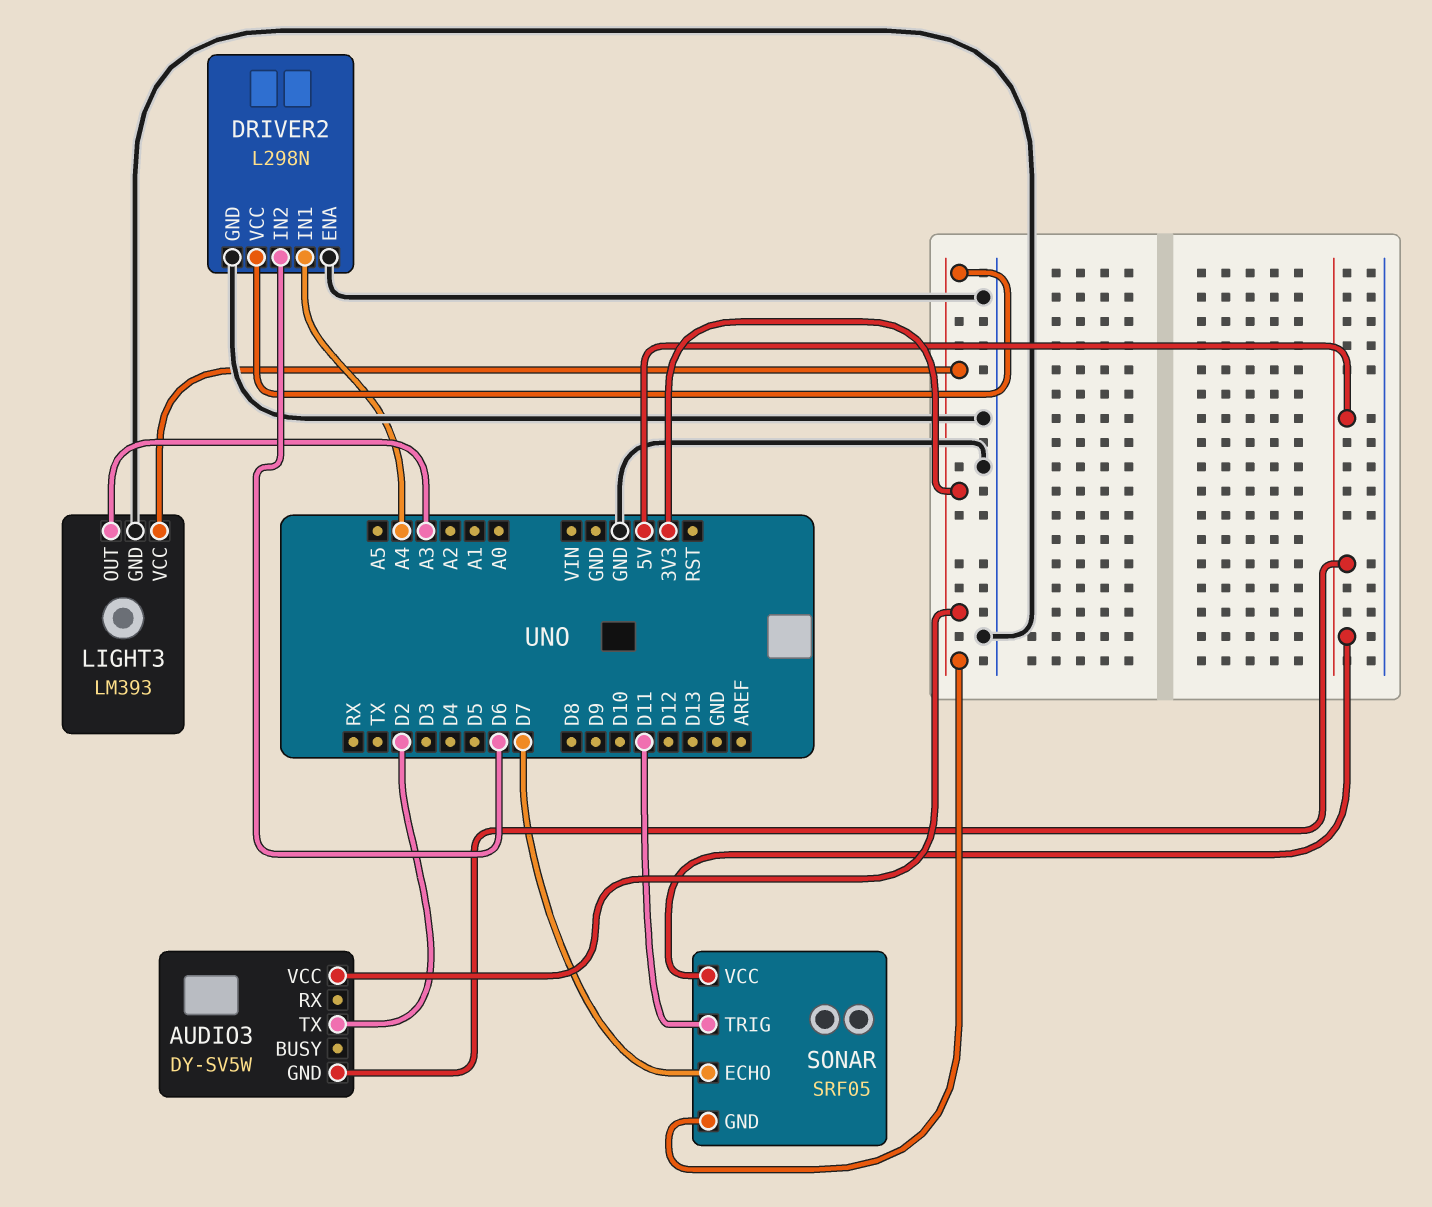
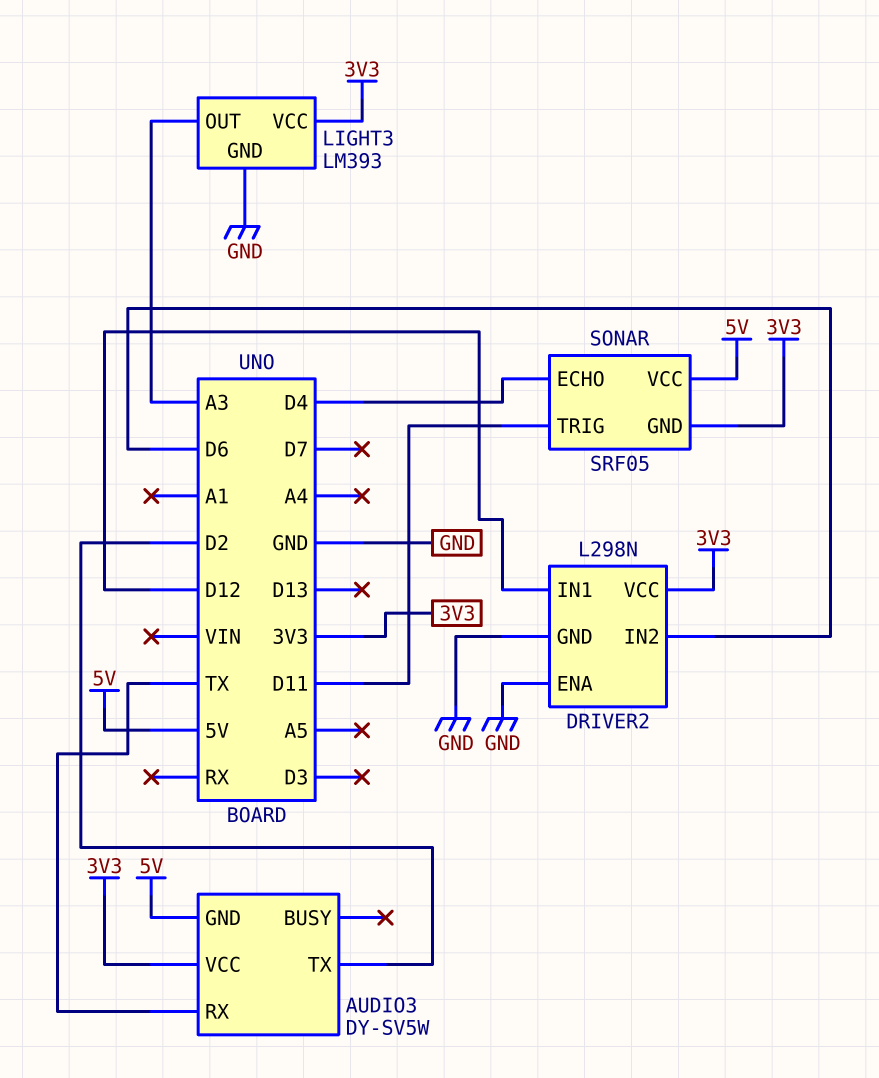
AUDIO3 pin RX: none -> TX
DRIVER2 pin IN1: A4 -> D12
SONAR pin ECHO: D7 -> D4

